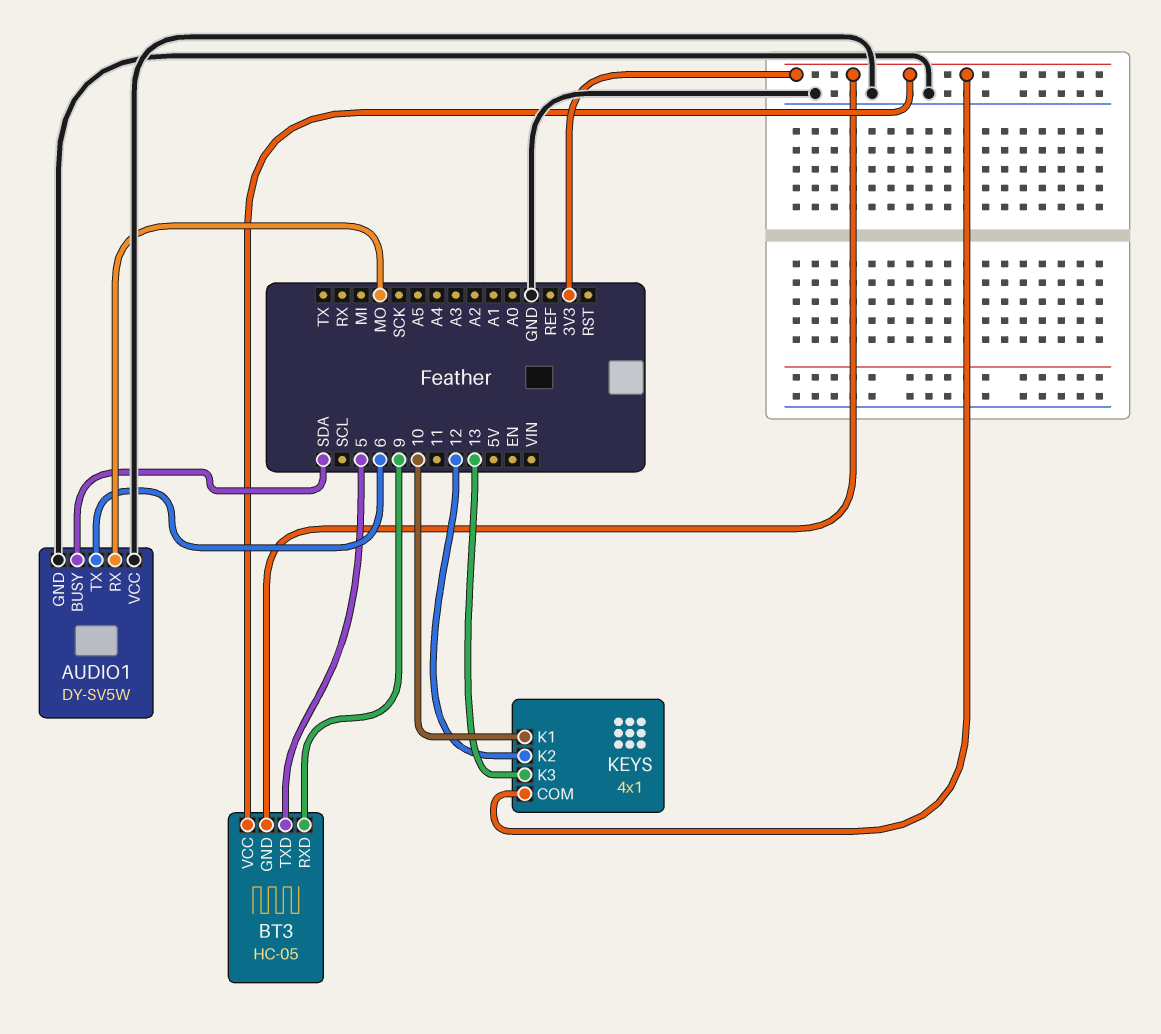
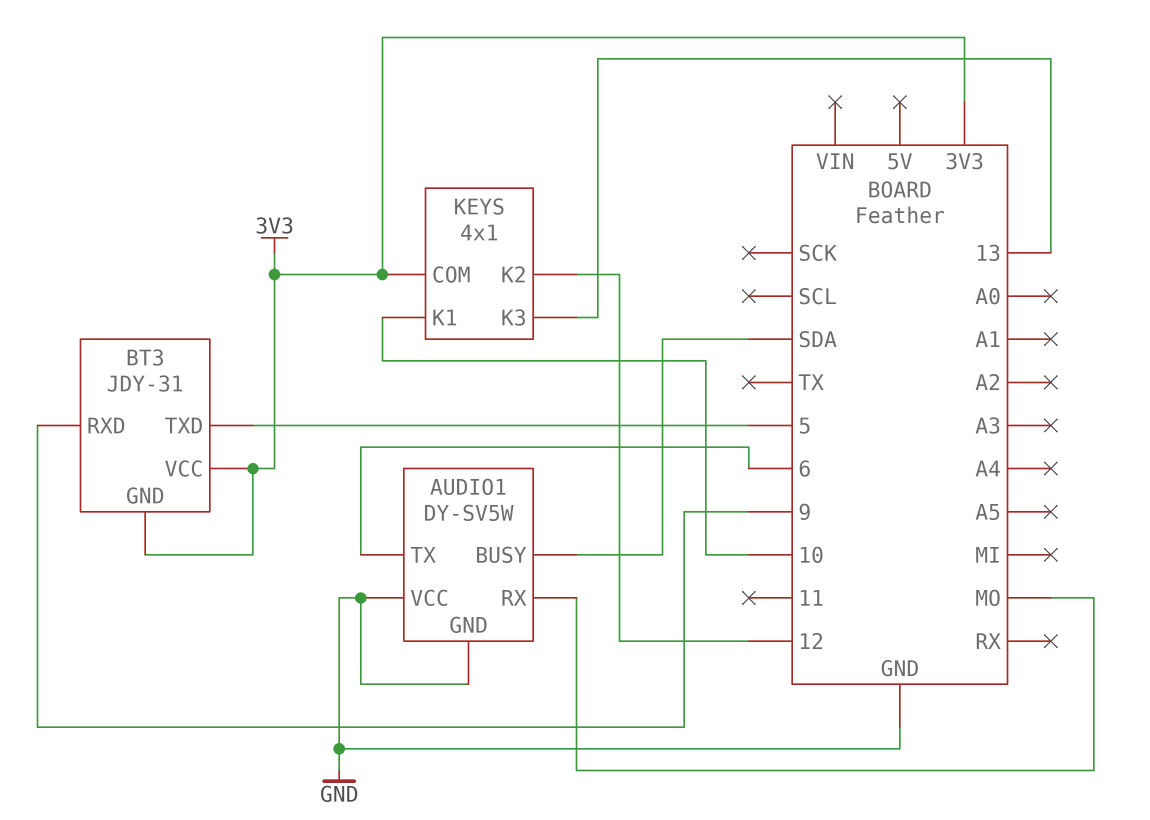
BT3: HC-05 -> JDY-31

